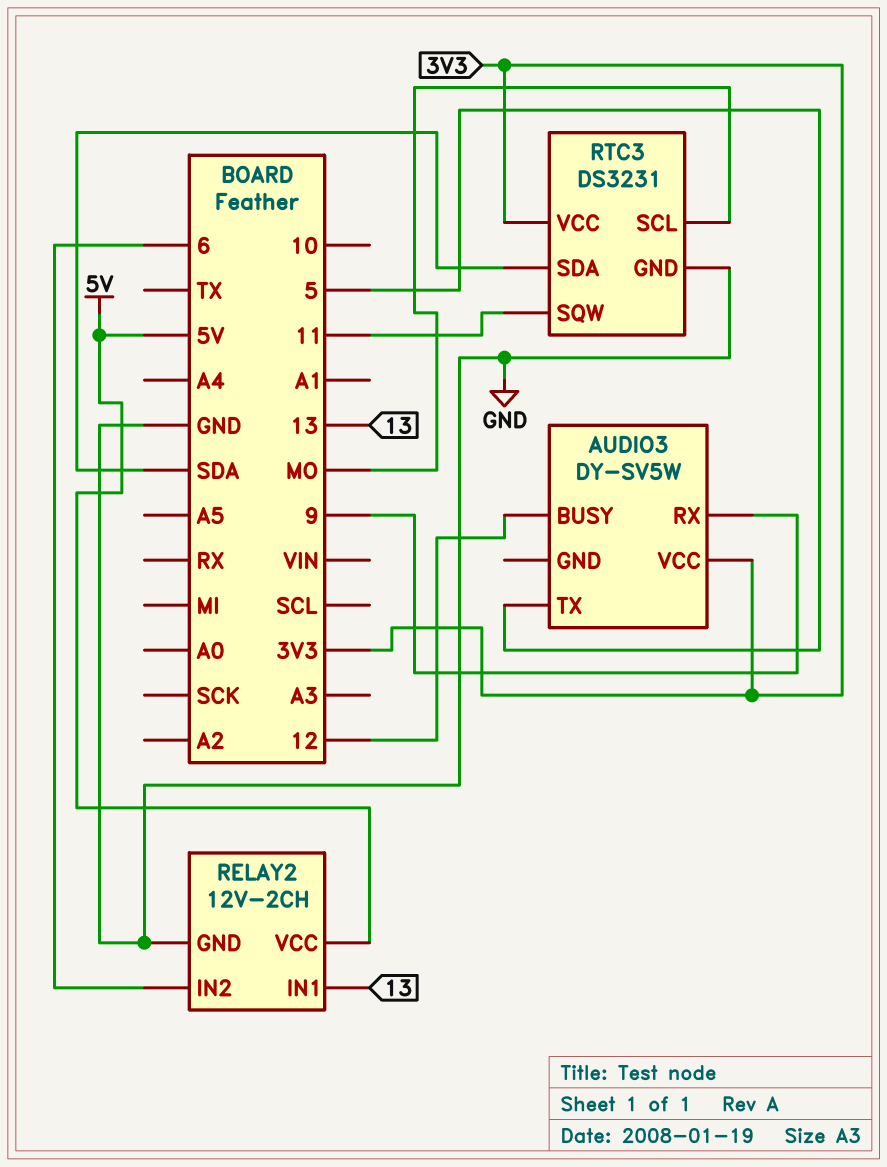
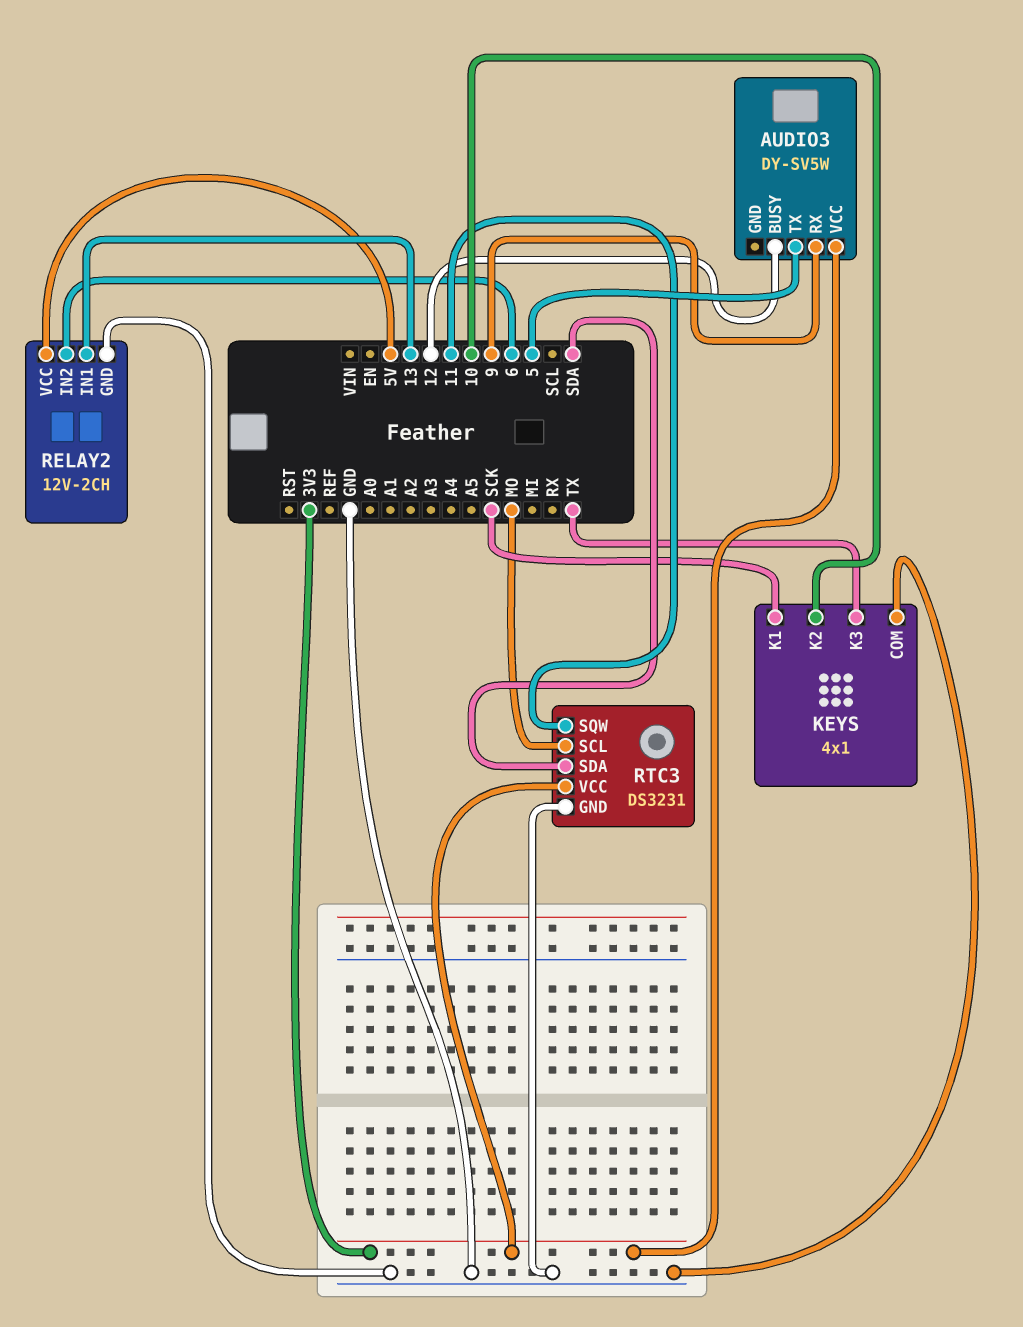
KEYS: none -> 4x1
KEYS pin COM: none -> GND
KEYS pin K1: none -> SCK
KEYS pin K2: none -> 10
KEYS pin K3: none -> TX

